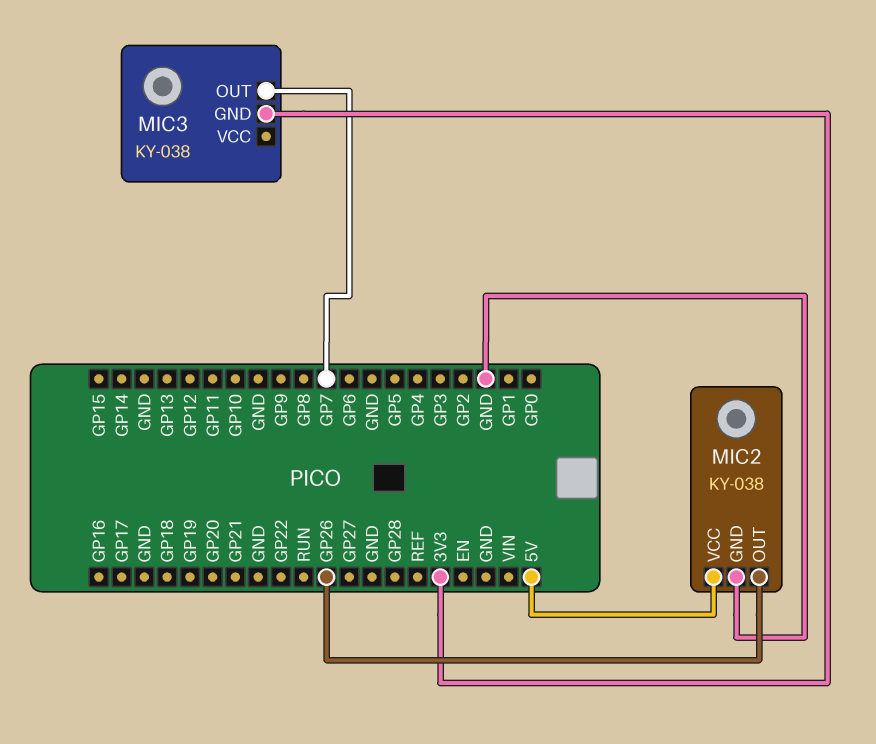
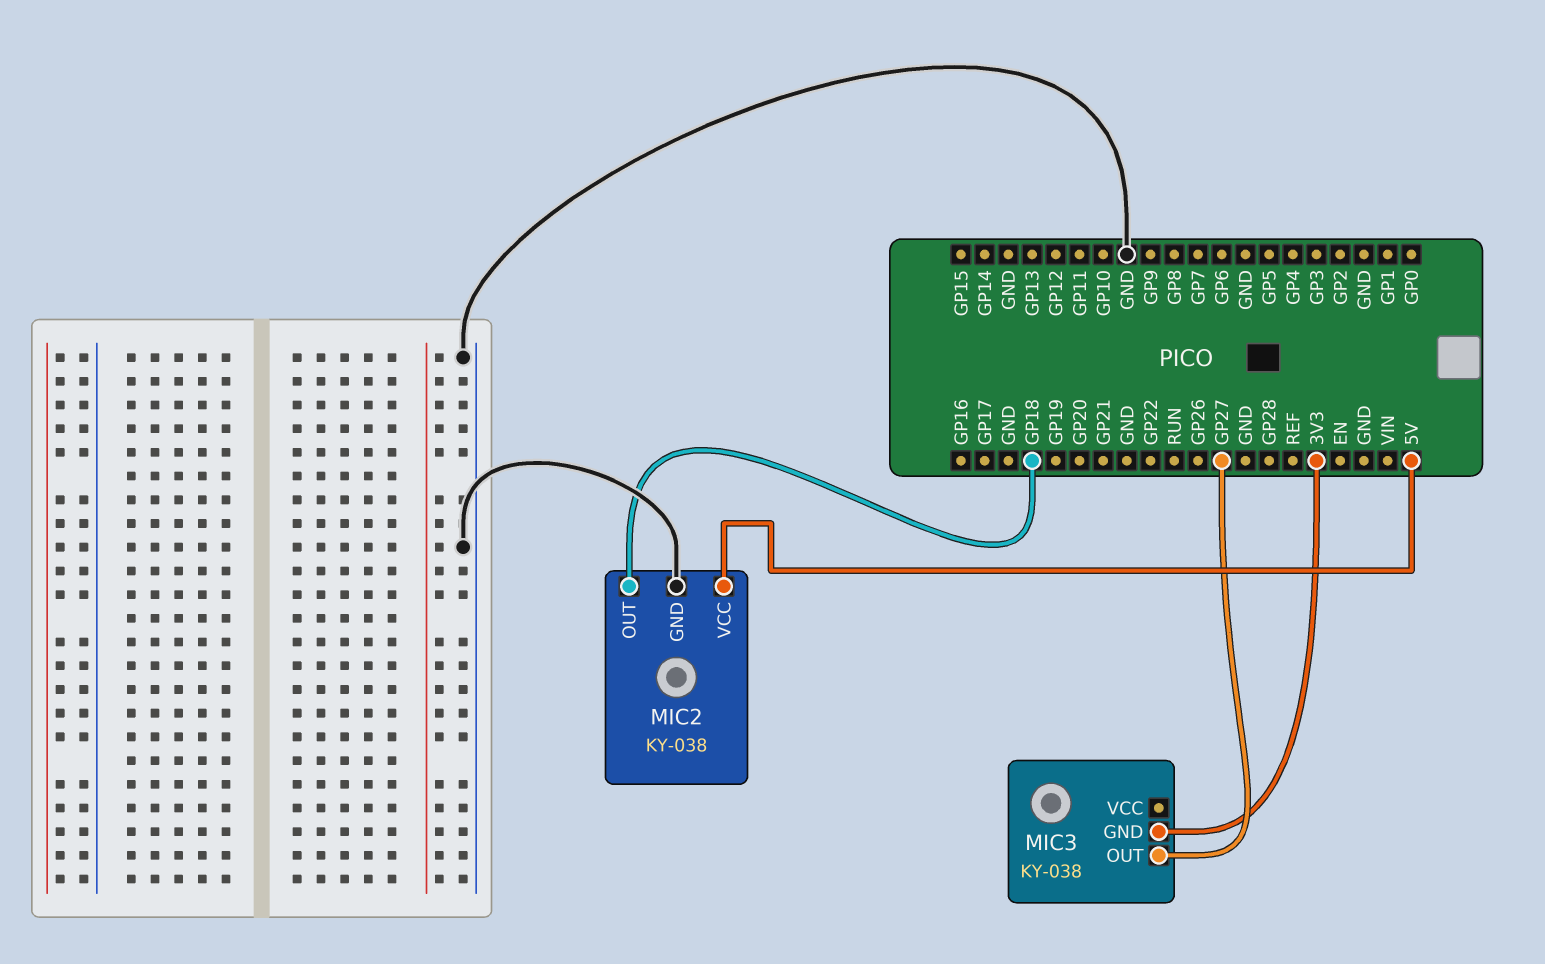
MIC2 pin OUT: GP26 -> GP18
MIC3 pin OUT: GP7 -> GP27

